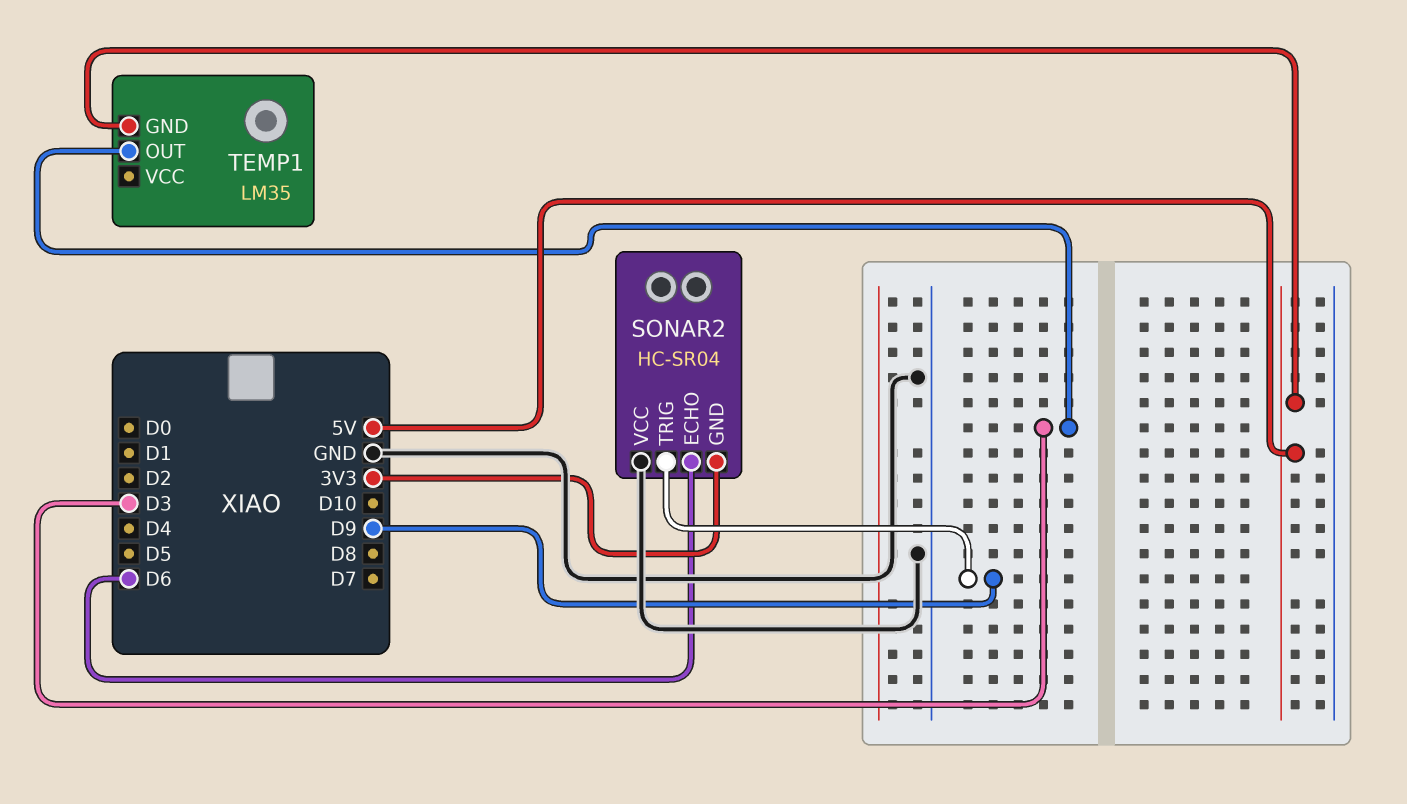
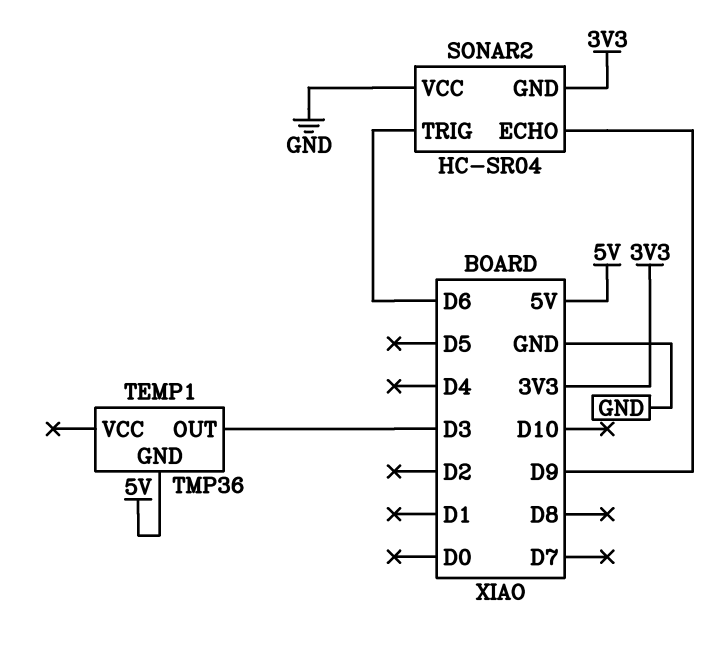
SONAR2 pin ECHO: D6 -> D9
SONAR2 pin TRIG: D9 -> D6
TEMP1: LM35 -> TMP36

